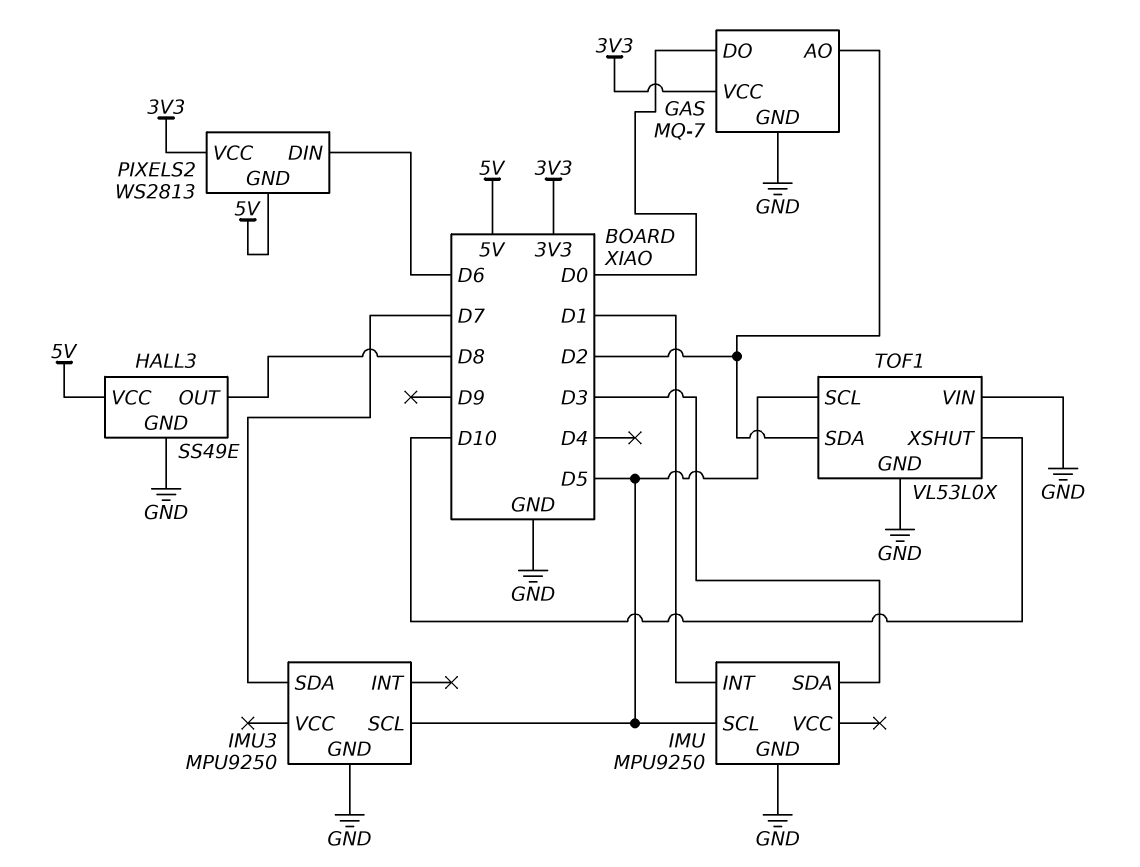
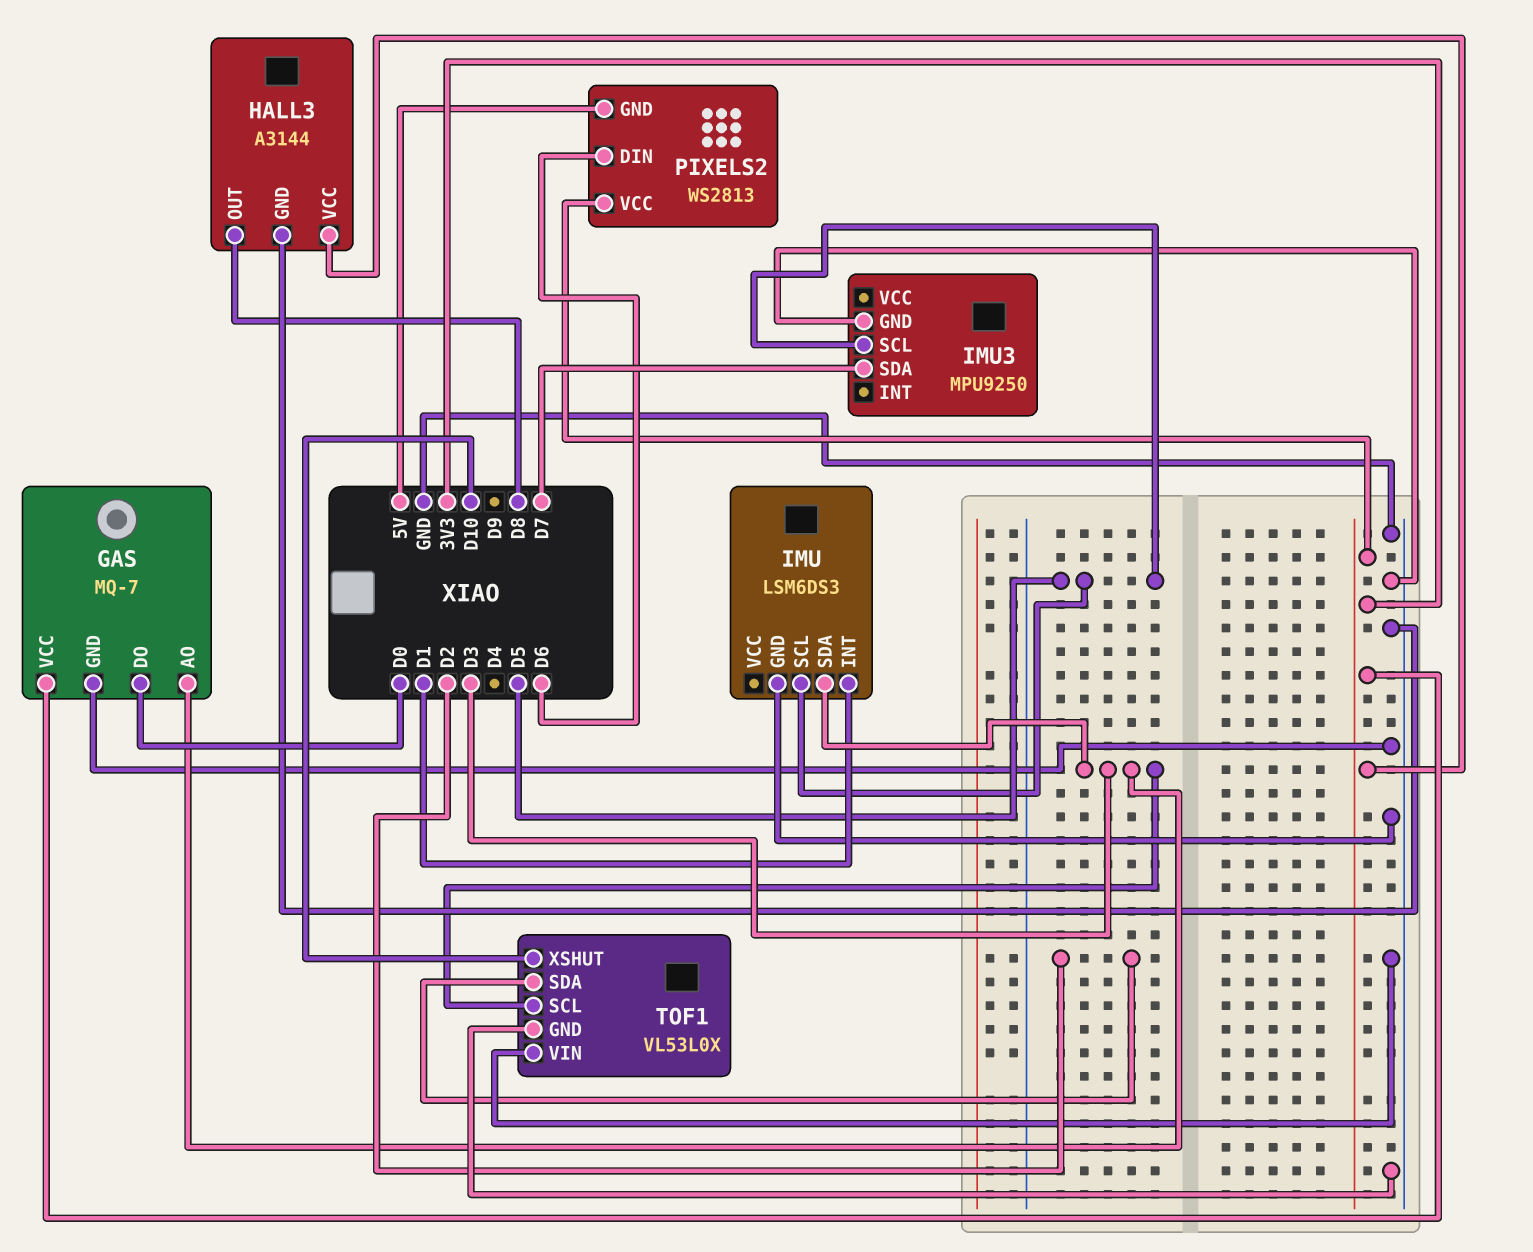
GAS pin AO: D2 -> D3
HALL3: SS49E -> A3144
HALL3 pin VCC: 5V -> 3V3
IMU: MPU9250 -> LSM6DS3
TOF1 pin SCL: D5 -> D3

